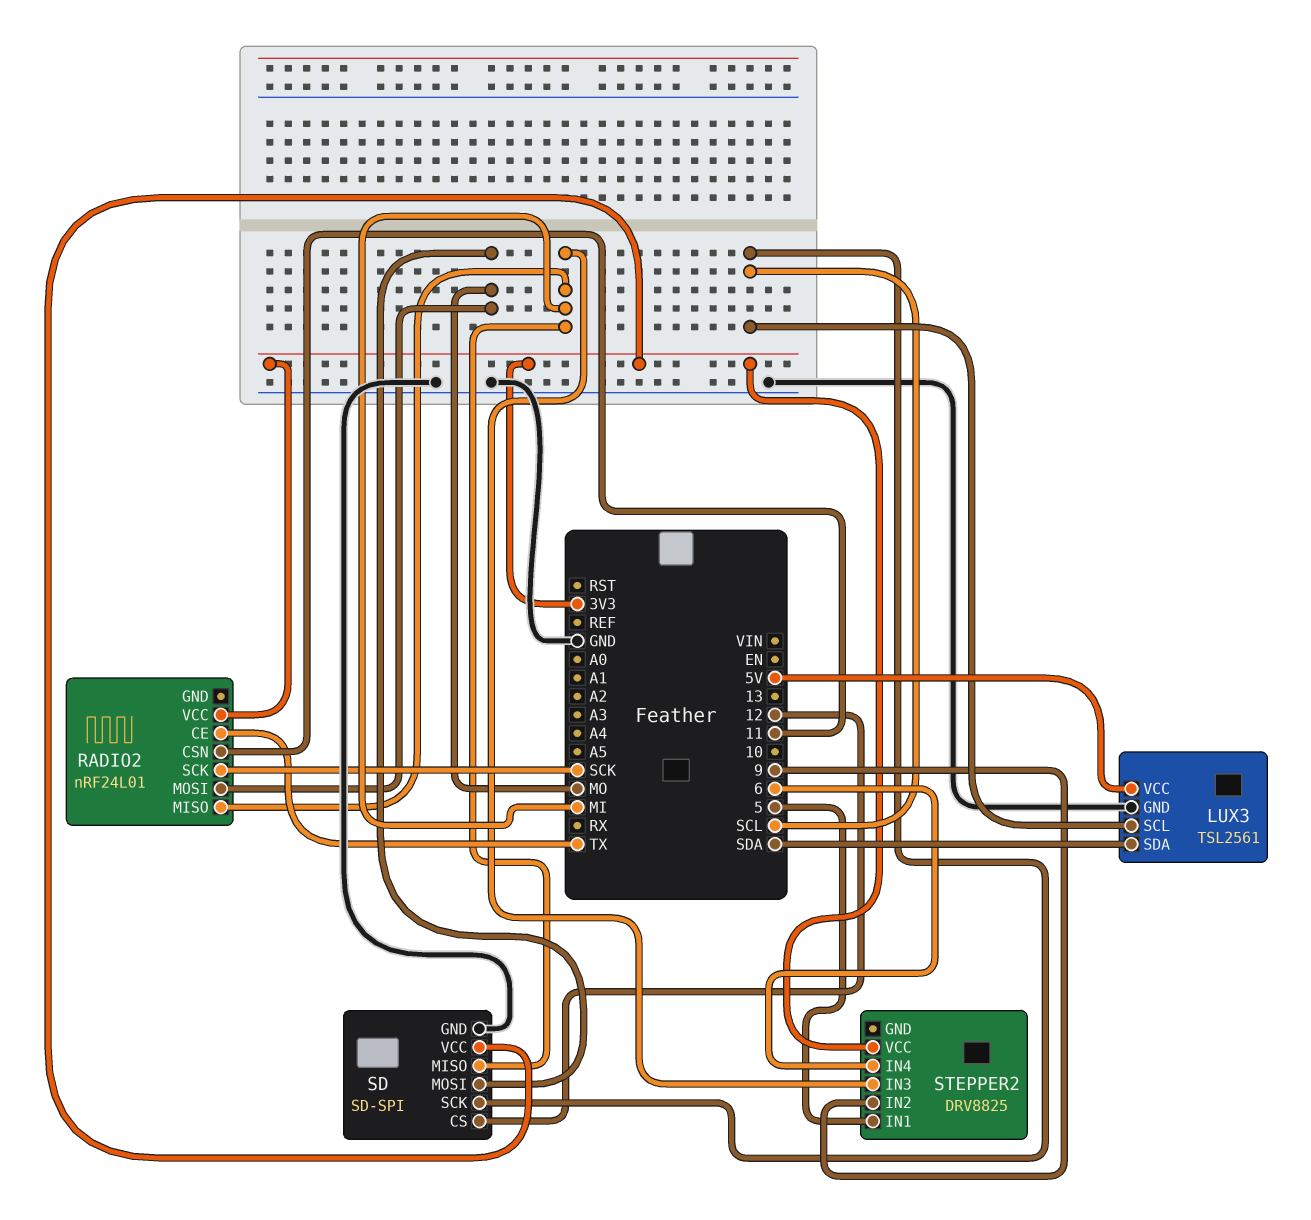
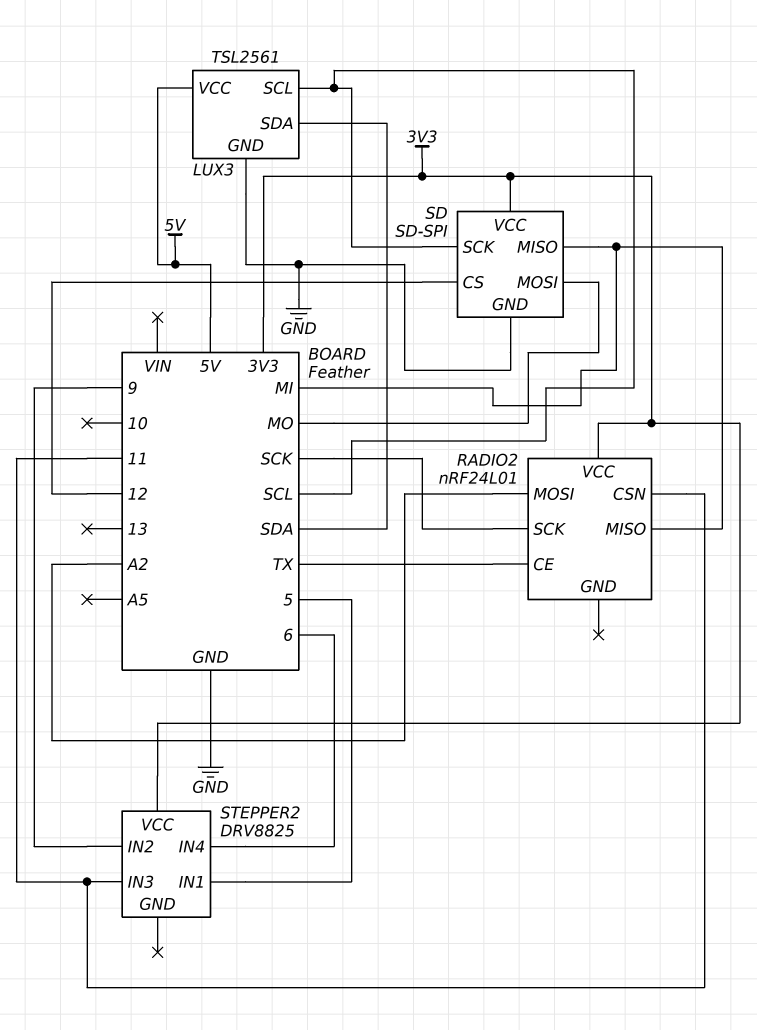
RADIO2 pin MOSI: MO -> A2
STEPPER2 pin IN3: MI -> 11

